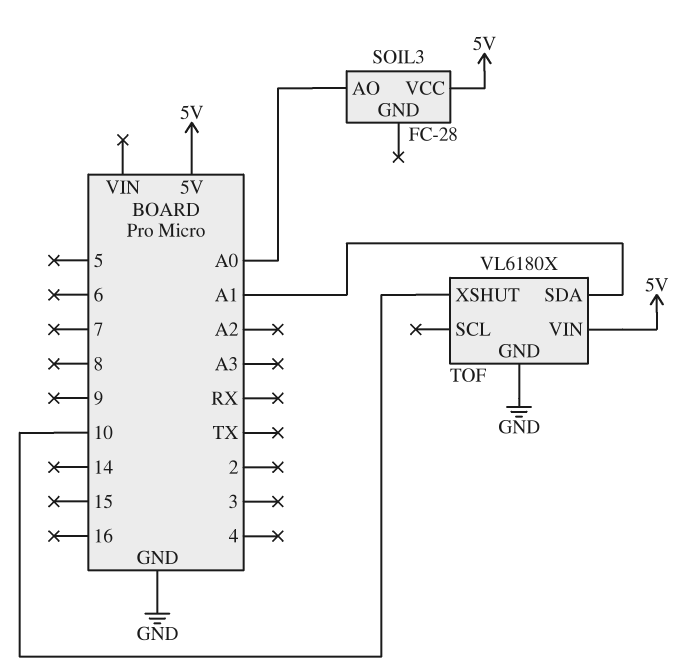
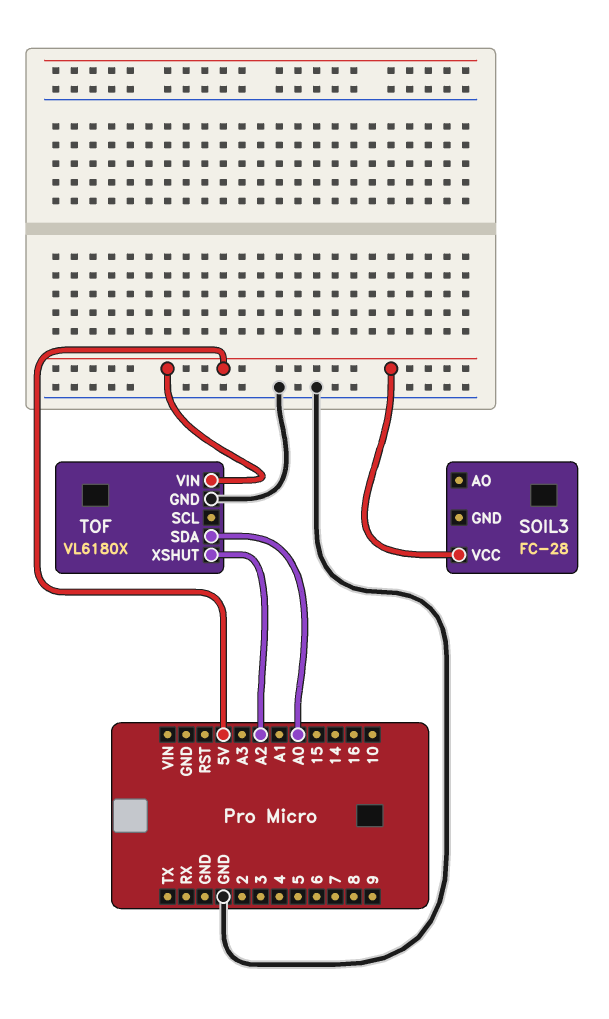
SOIL3 pin AO: A0 -> none
TOF pin SDA: A1 -> A0
TOF pin XSHUT: 10 -> A2

